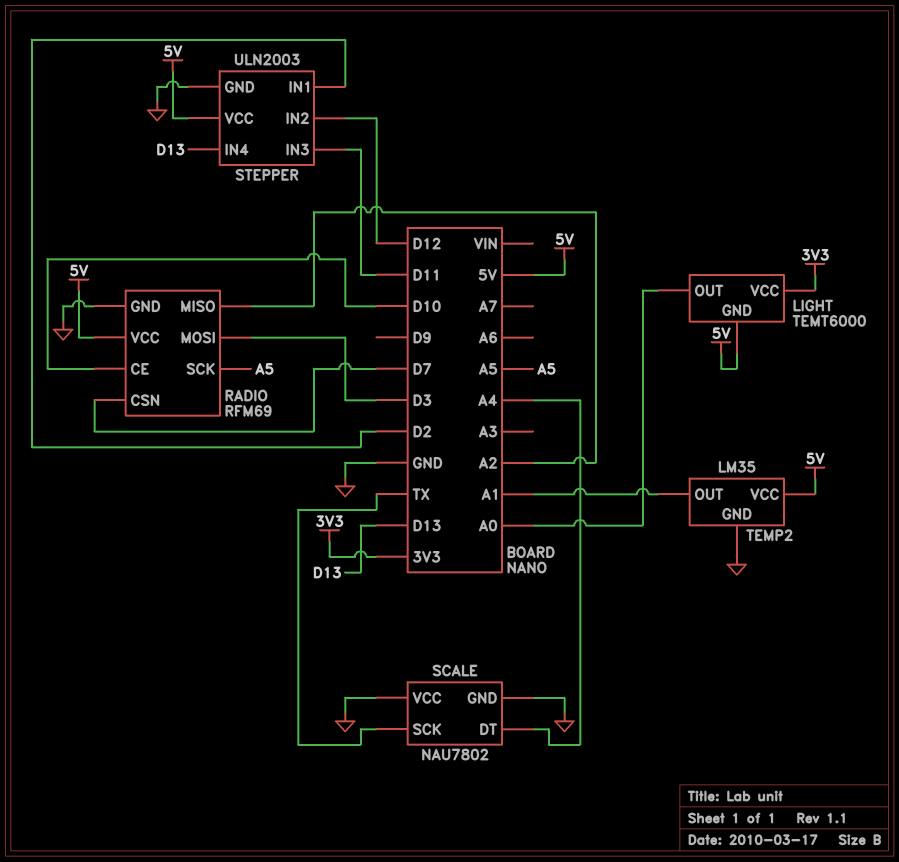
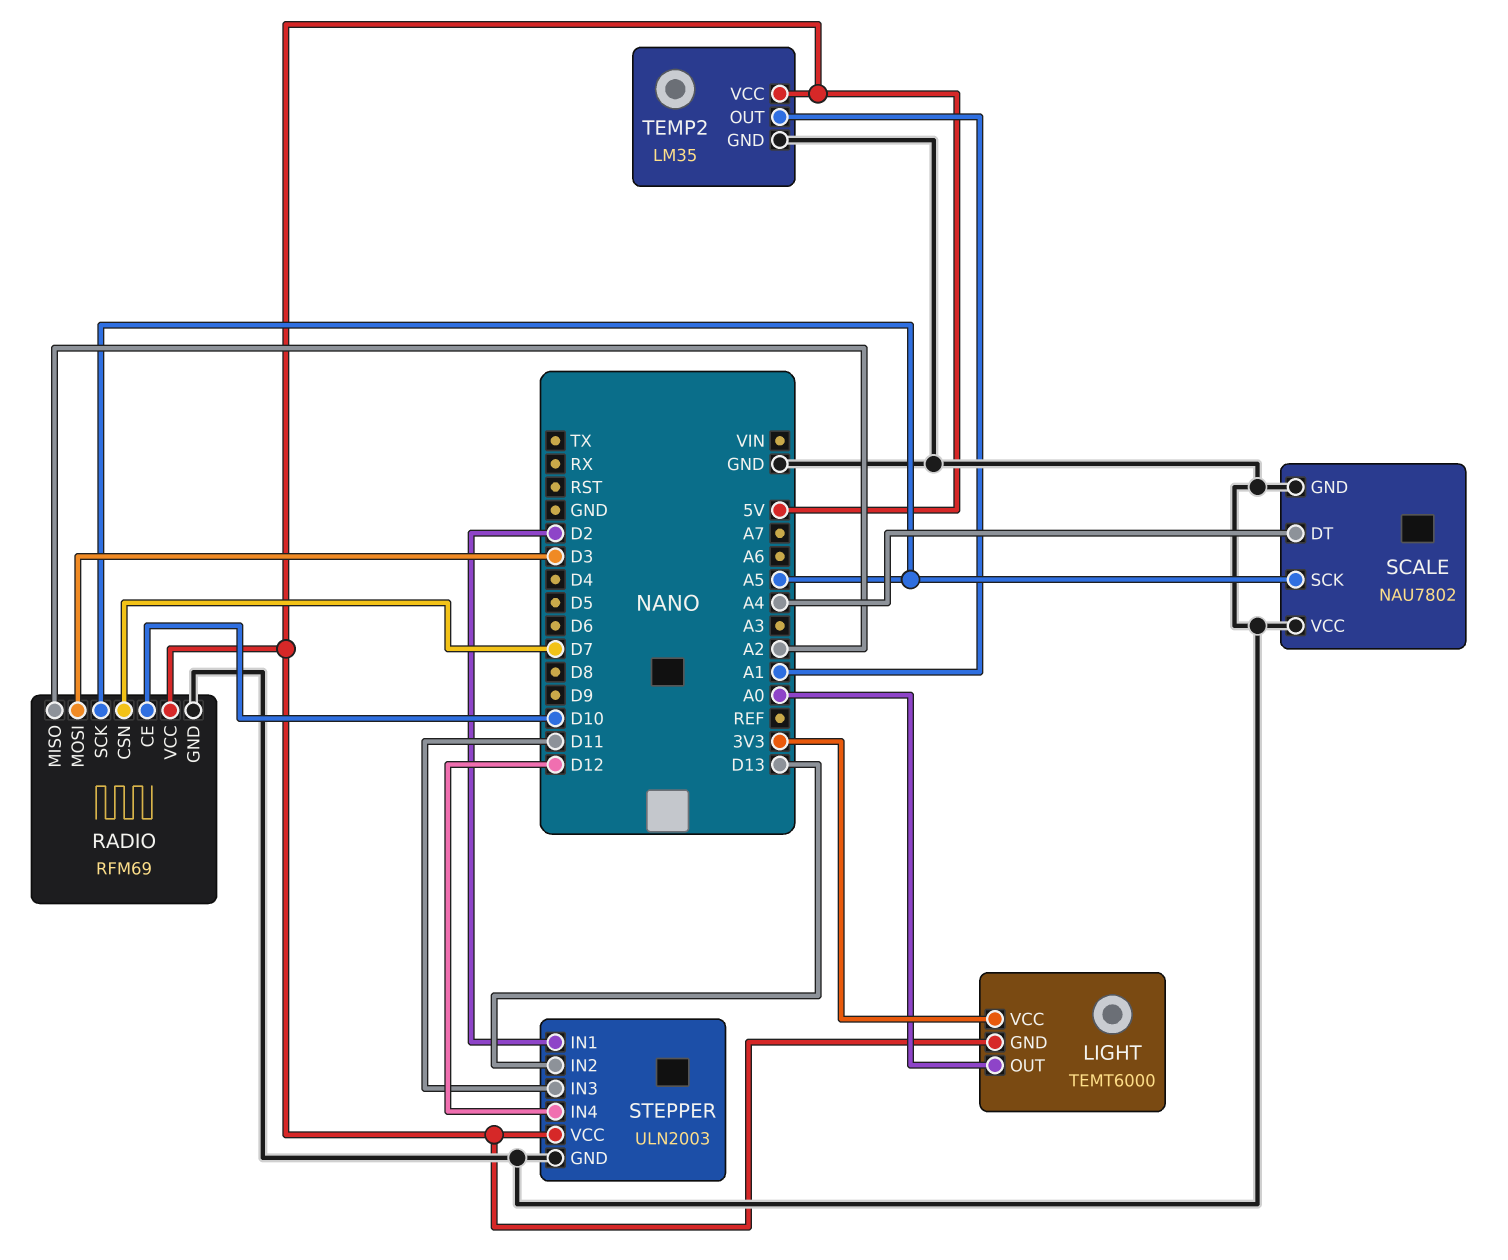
SCALE pin SCK: TX -> A5
STEPPER pin IN2: D12 -> D13
STEPPER pin IN4: D13 -> D12

